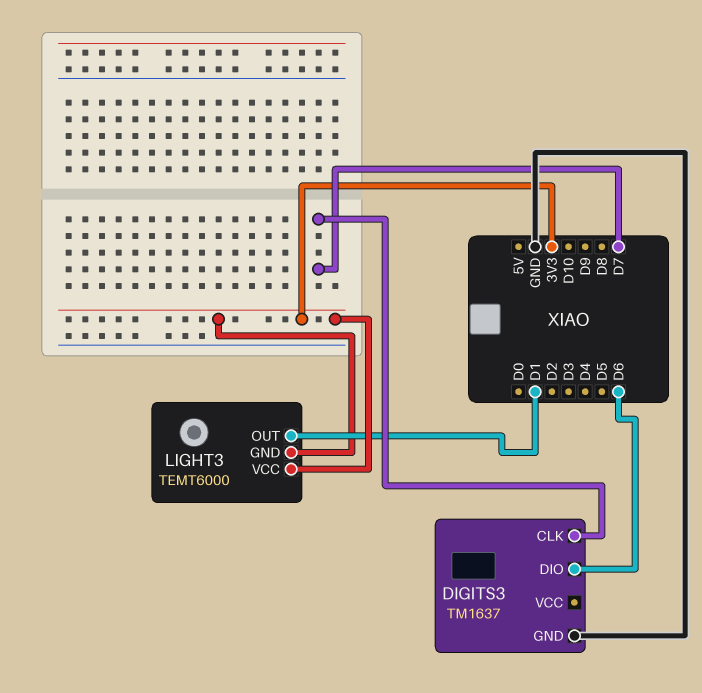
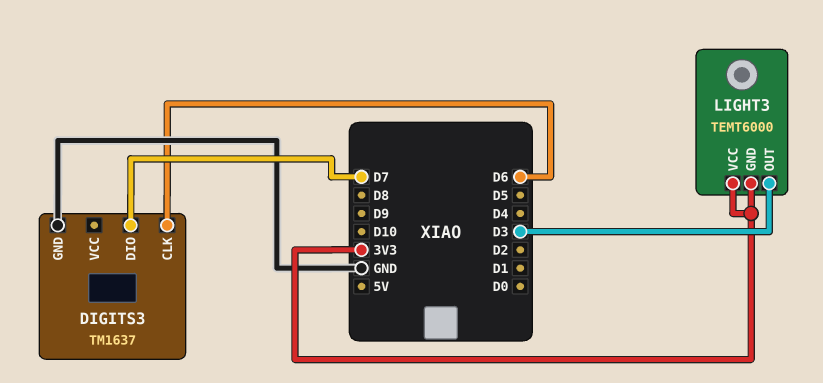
DIGITS3 pin CLK: D7 -> D6
DIGITS3 pin DIO: D6 -> D7
LIGHT3 pin OUT: D1 -> D3

